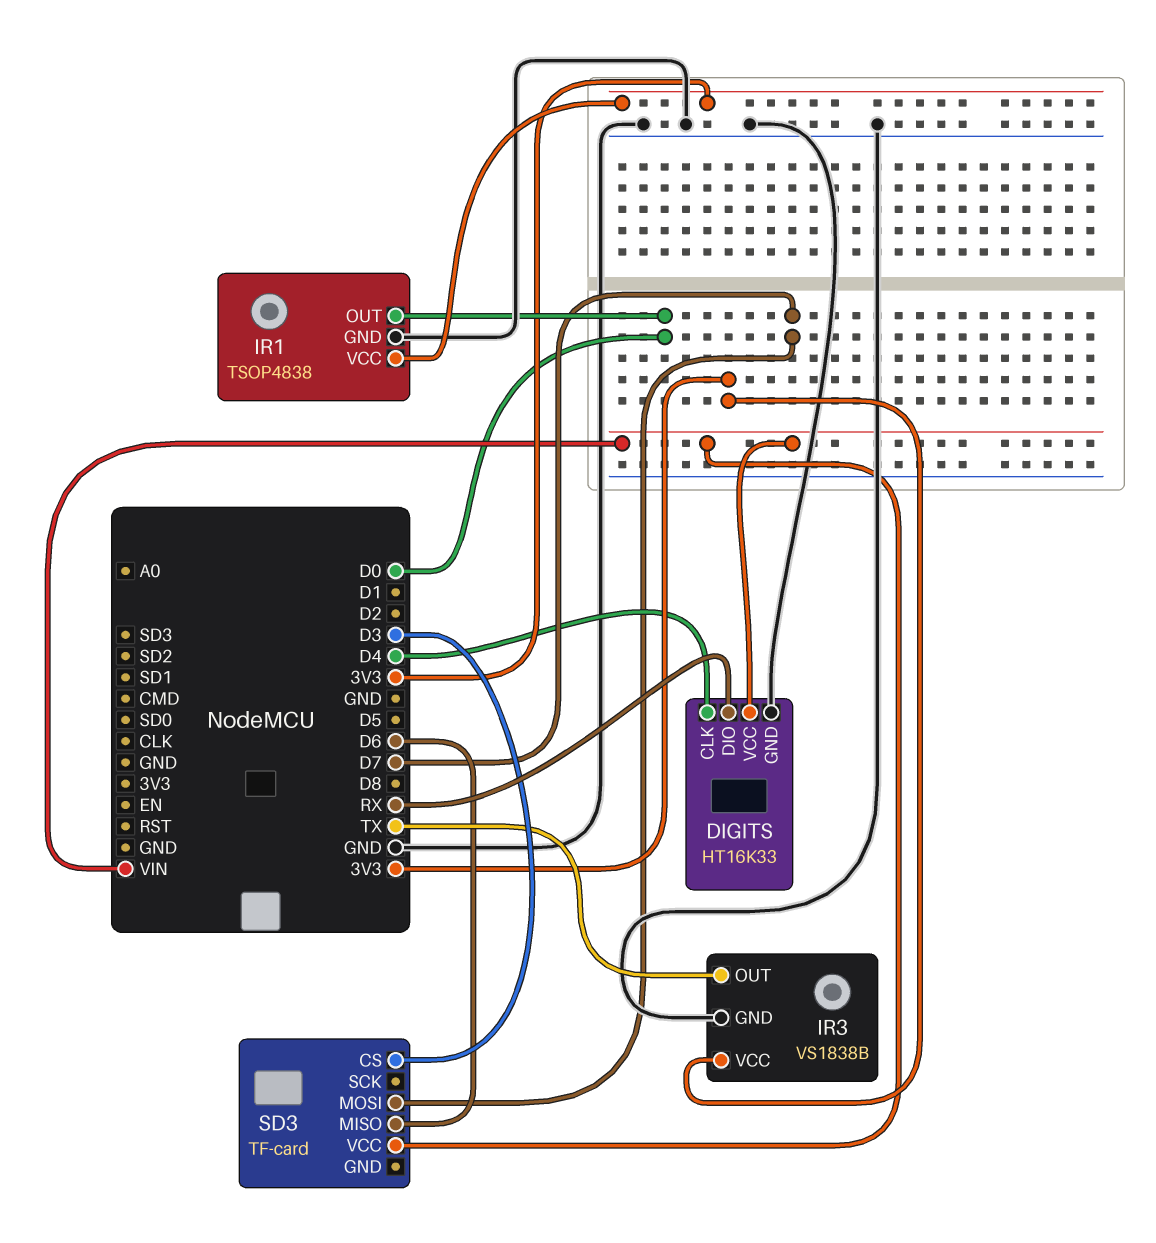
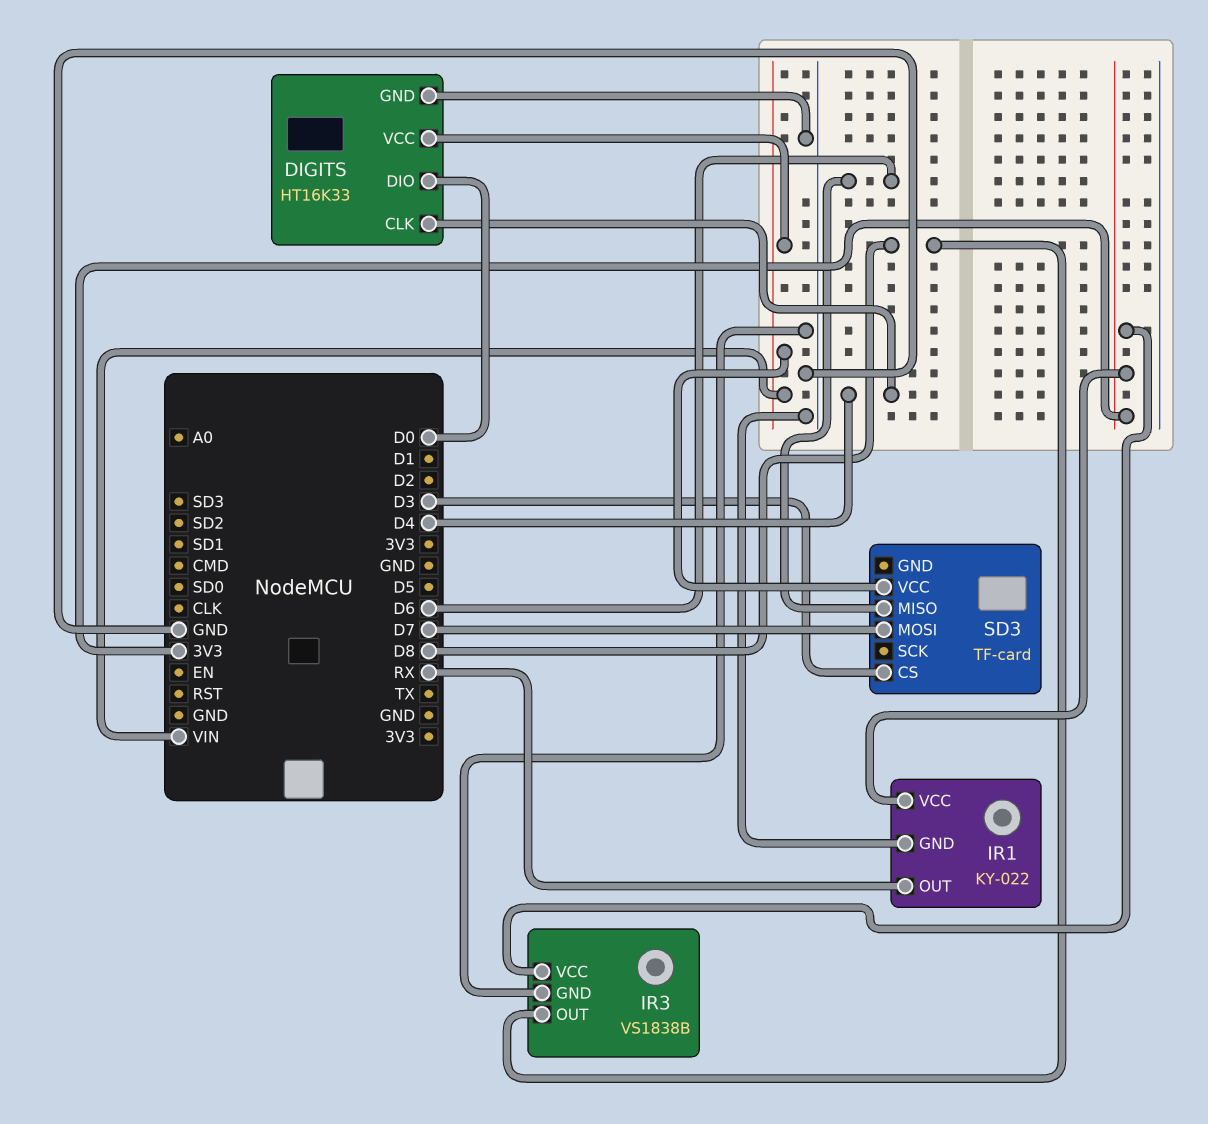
DIGITS pin DIO: RX -> D0
IR1: TSOP4838 -> KY-022
IR1 pin OUT: D0 -> RX
IR3 pin OUT: TX -> D8

